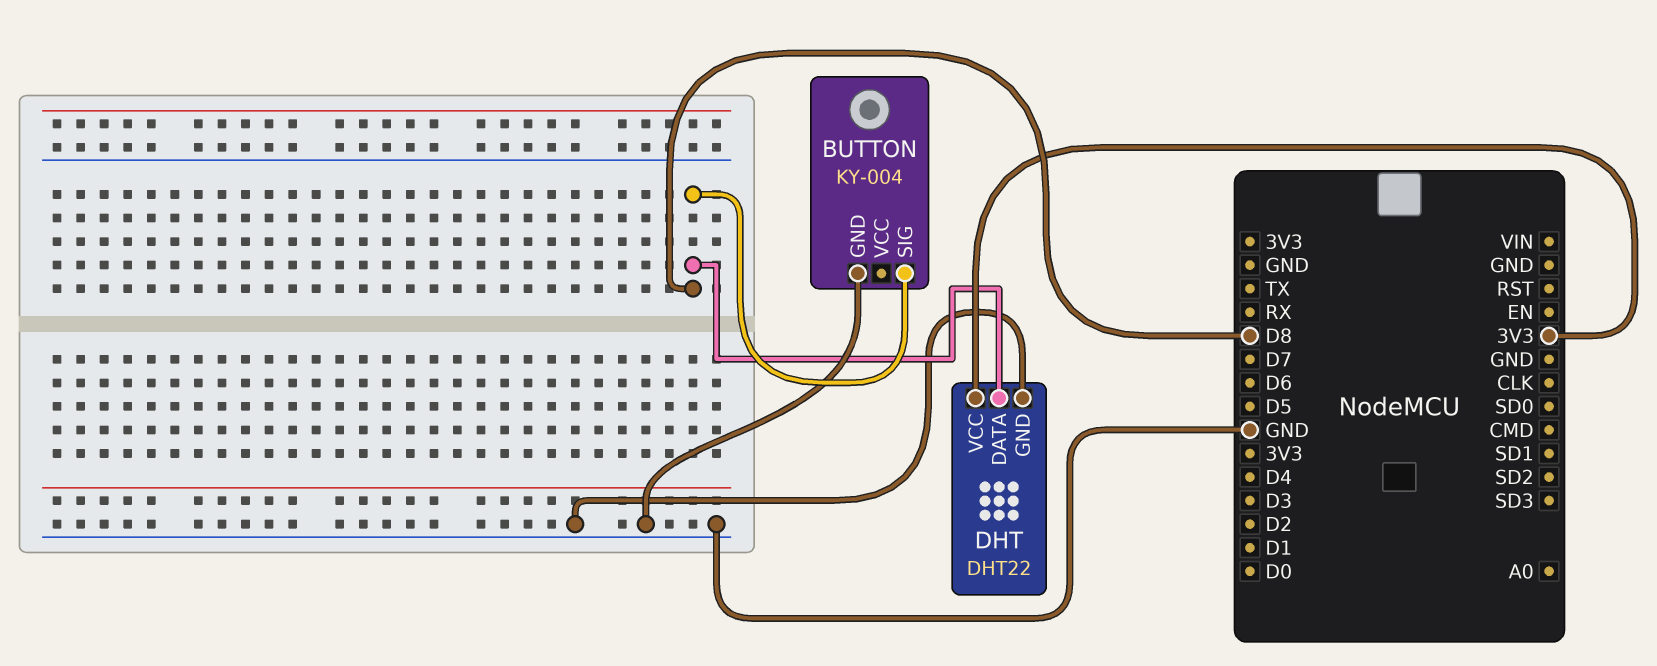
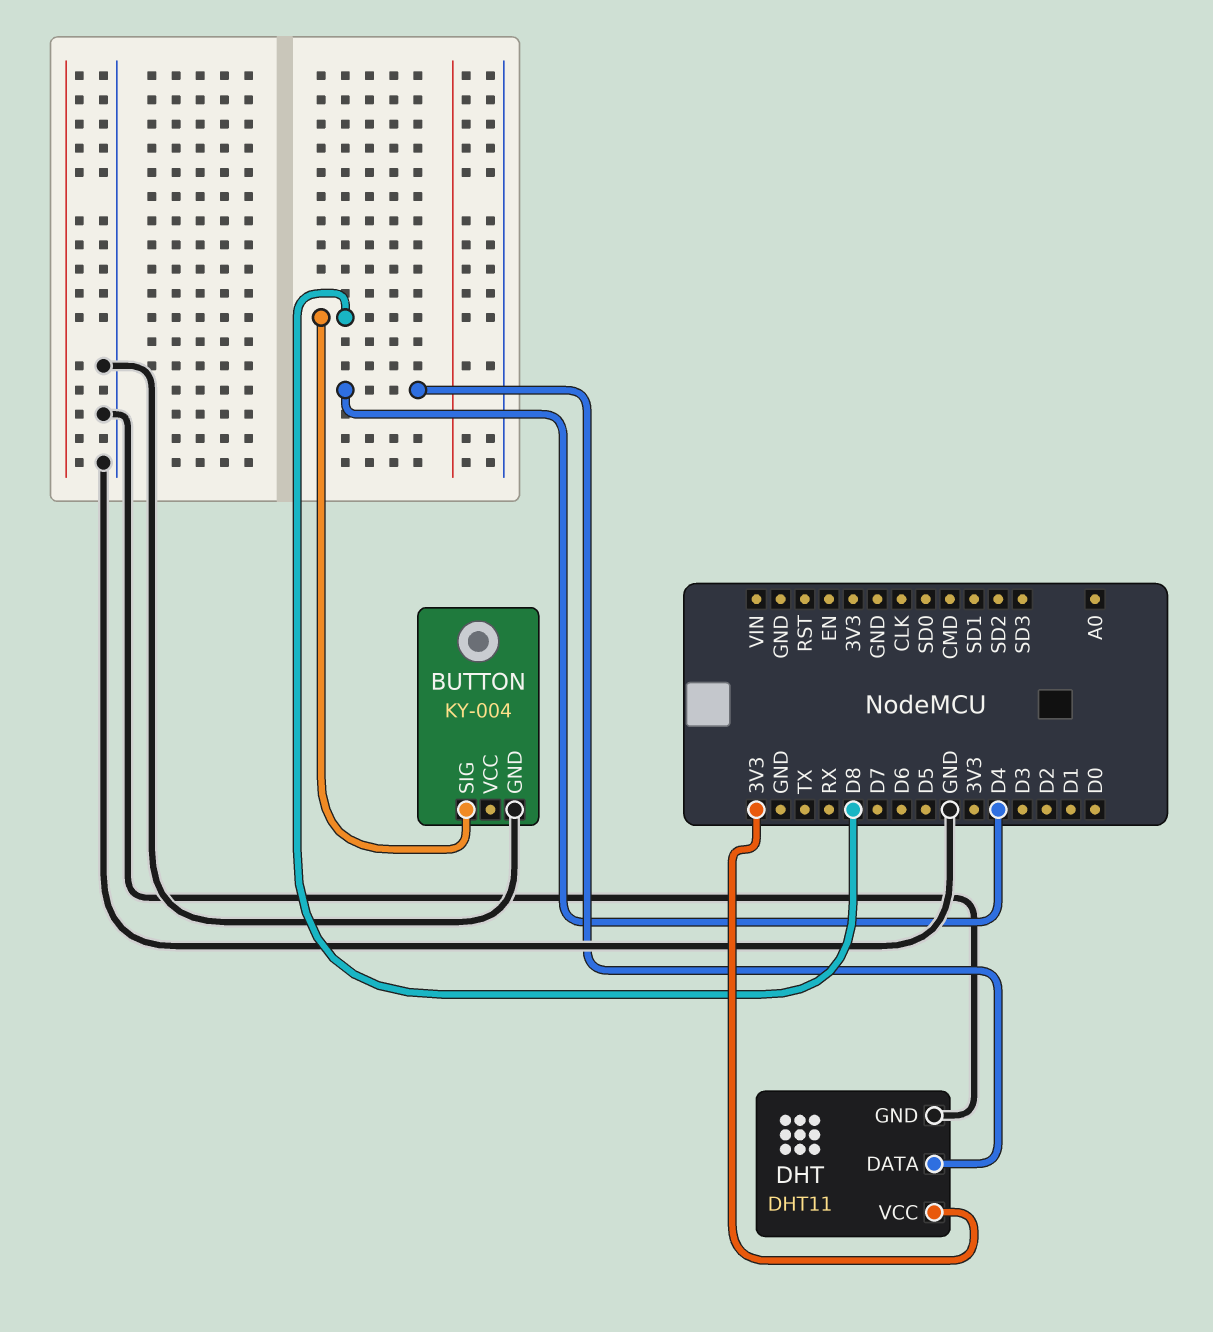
DHT: DHT22 -> DHT11
DHT pin DATA: D8 -> D4

